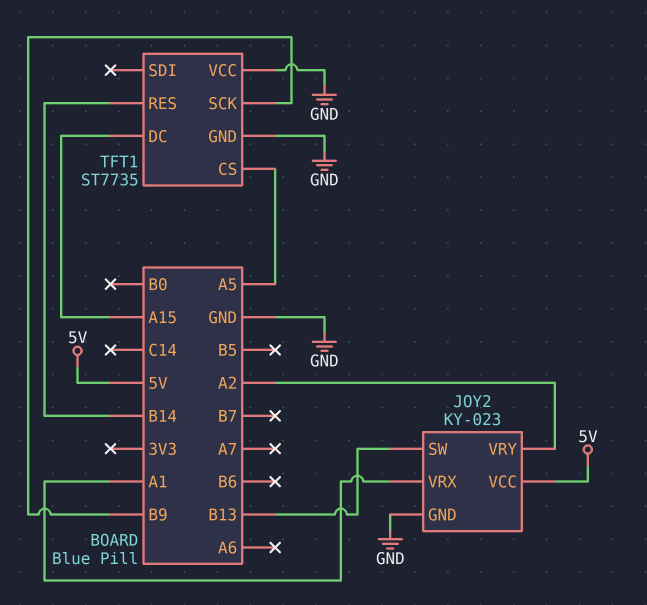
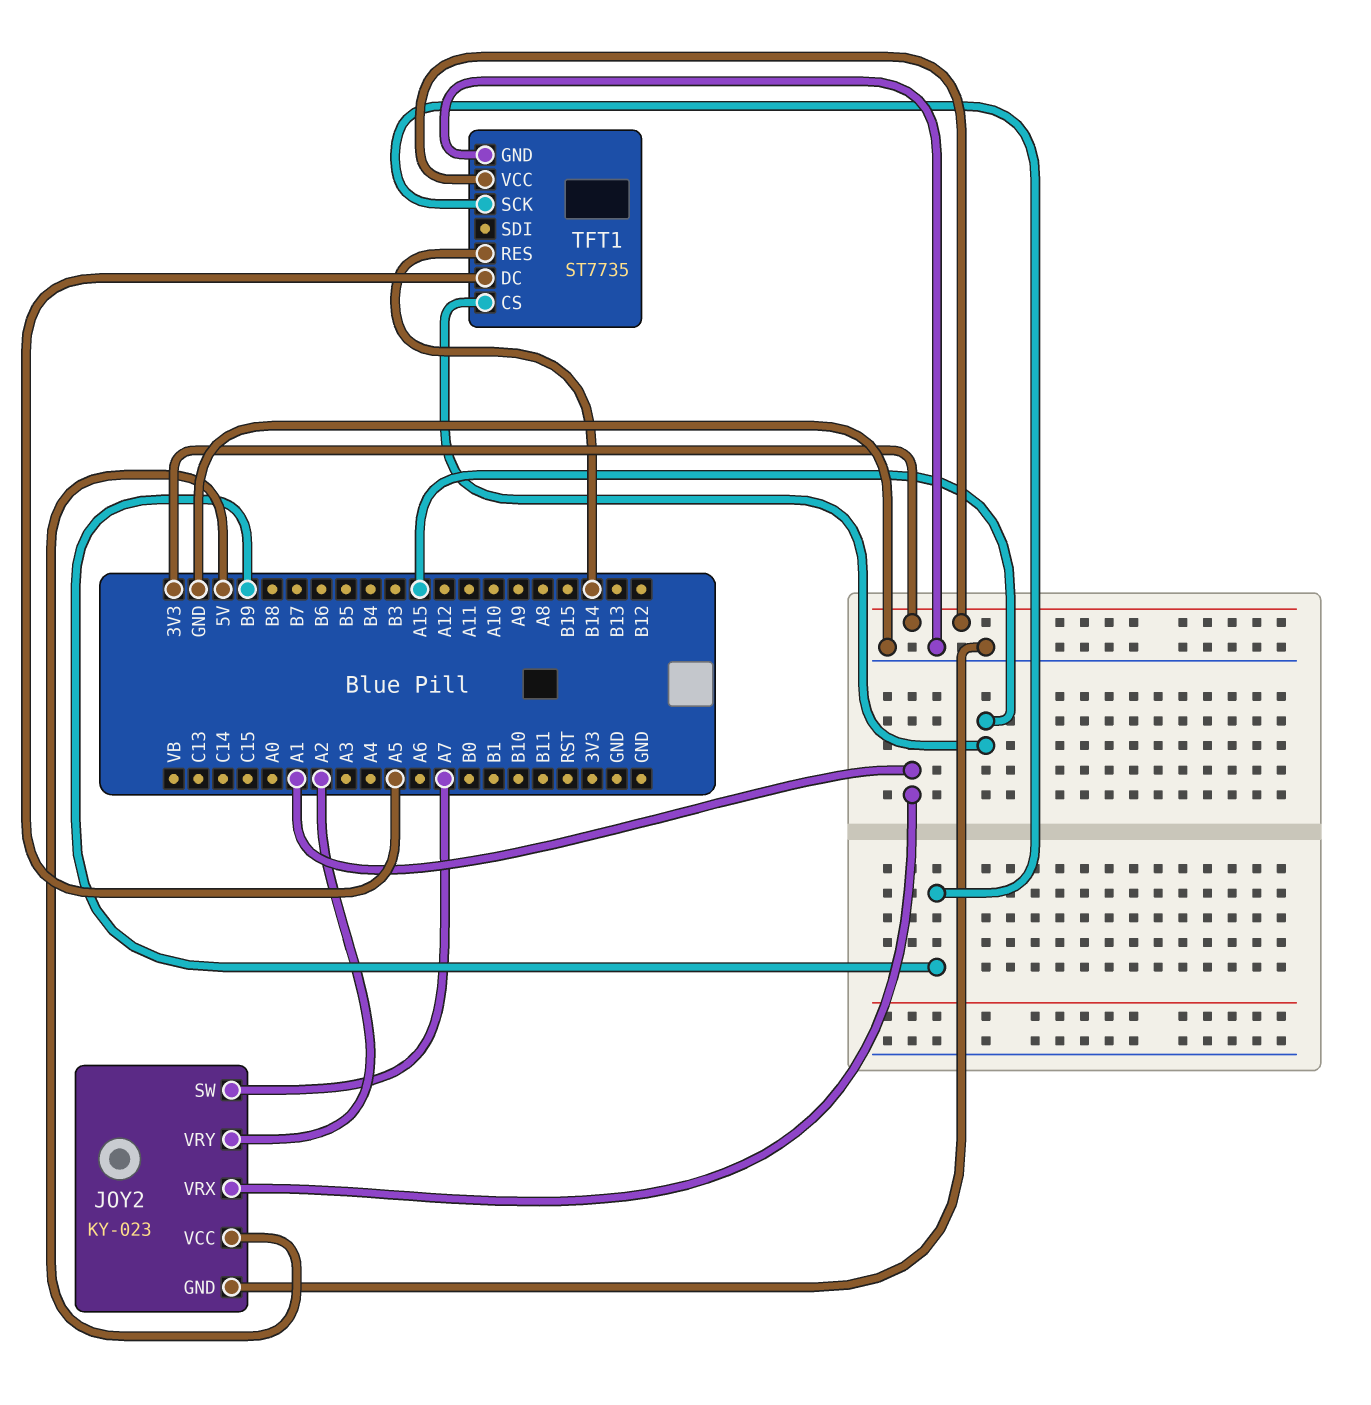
JOY2 pin SW: B13 -> A7
TFT1 pin CS: A5 -> A15
TFT1 pin DC: A15 -> A5
TFT1 pin VCC: GND -> 3V3

